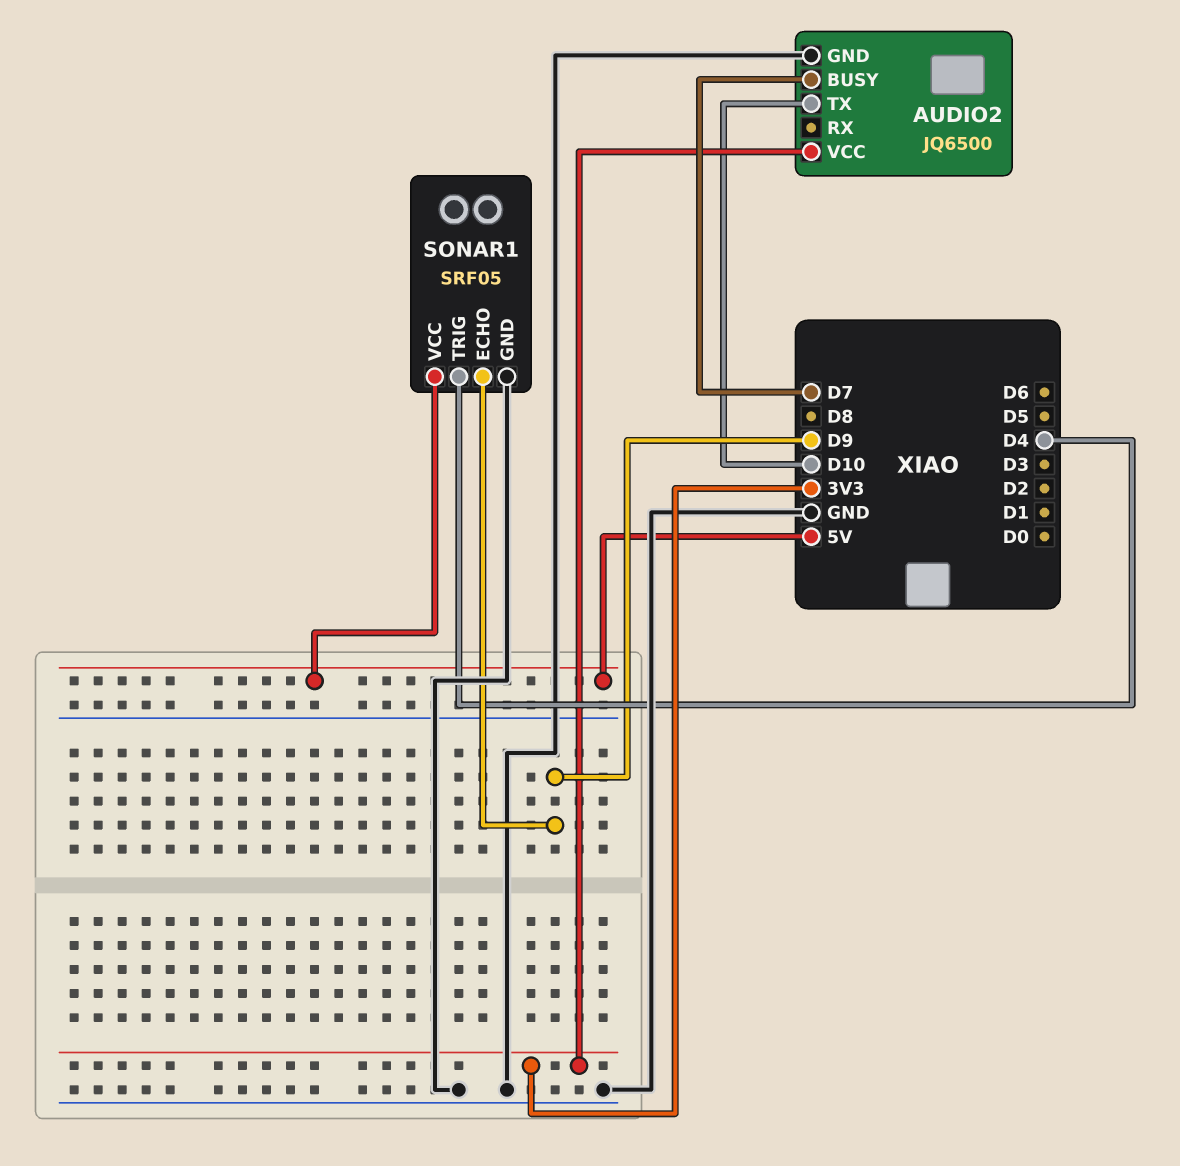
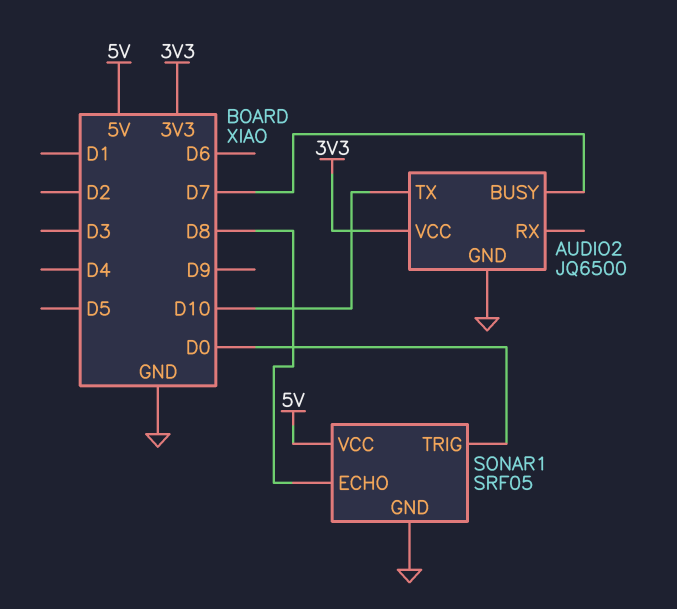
SONAR1 pin ECHO: D9 -> D8
SONAR1 pin TRIG: D4 -> D0

